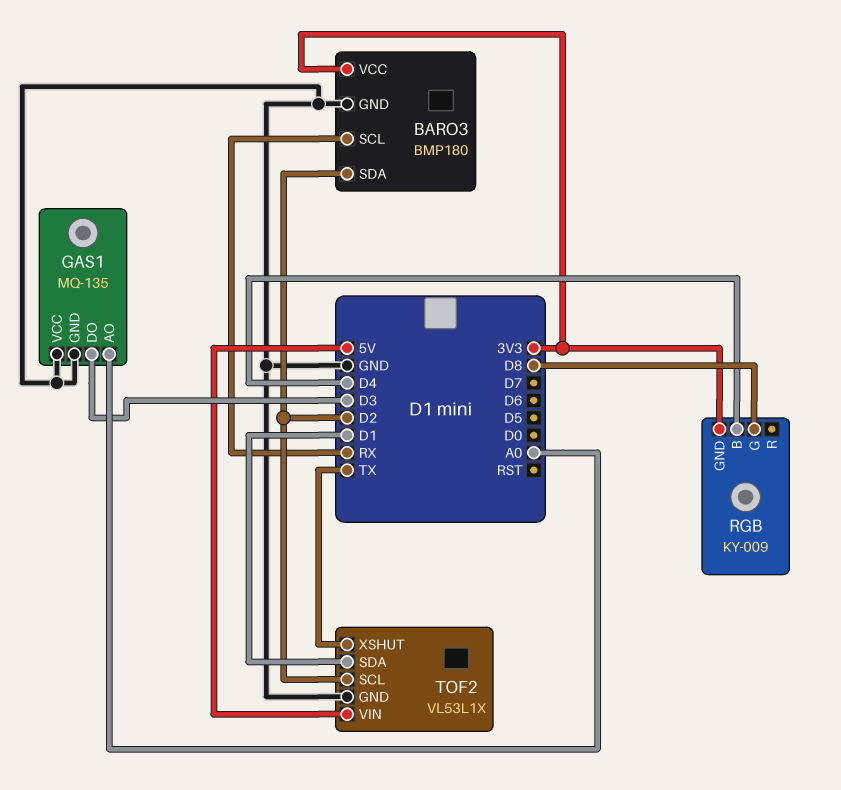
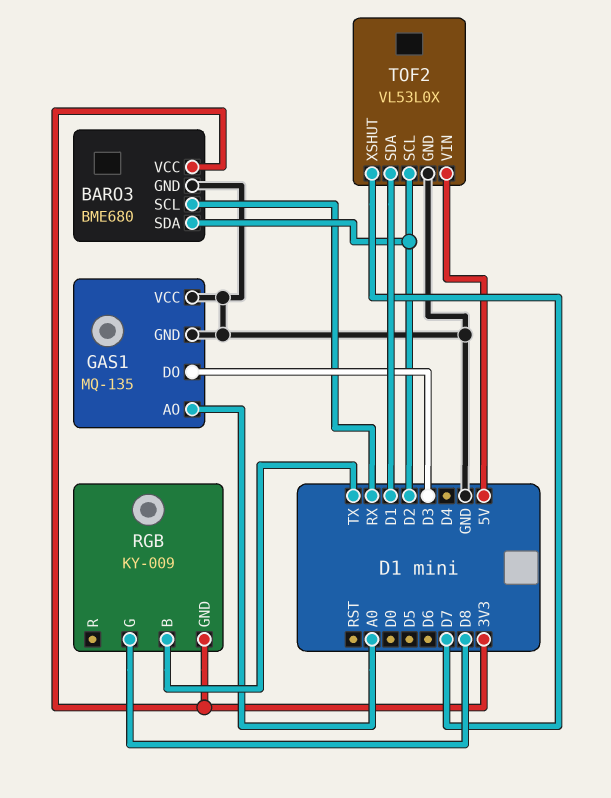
BARO3: BMP180 -> BME680
RGB pin B: D4 -> TX
TOF2: VL53L1X -> VL53L0X
TOF2 pin XSHUT: TX -> D7

